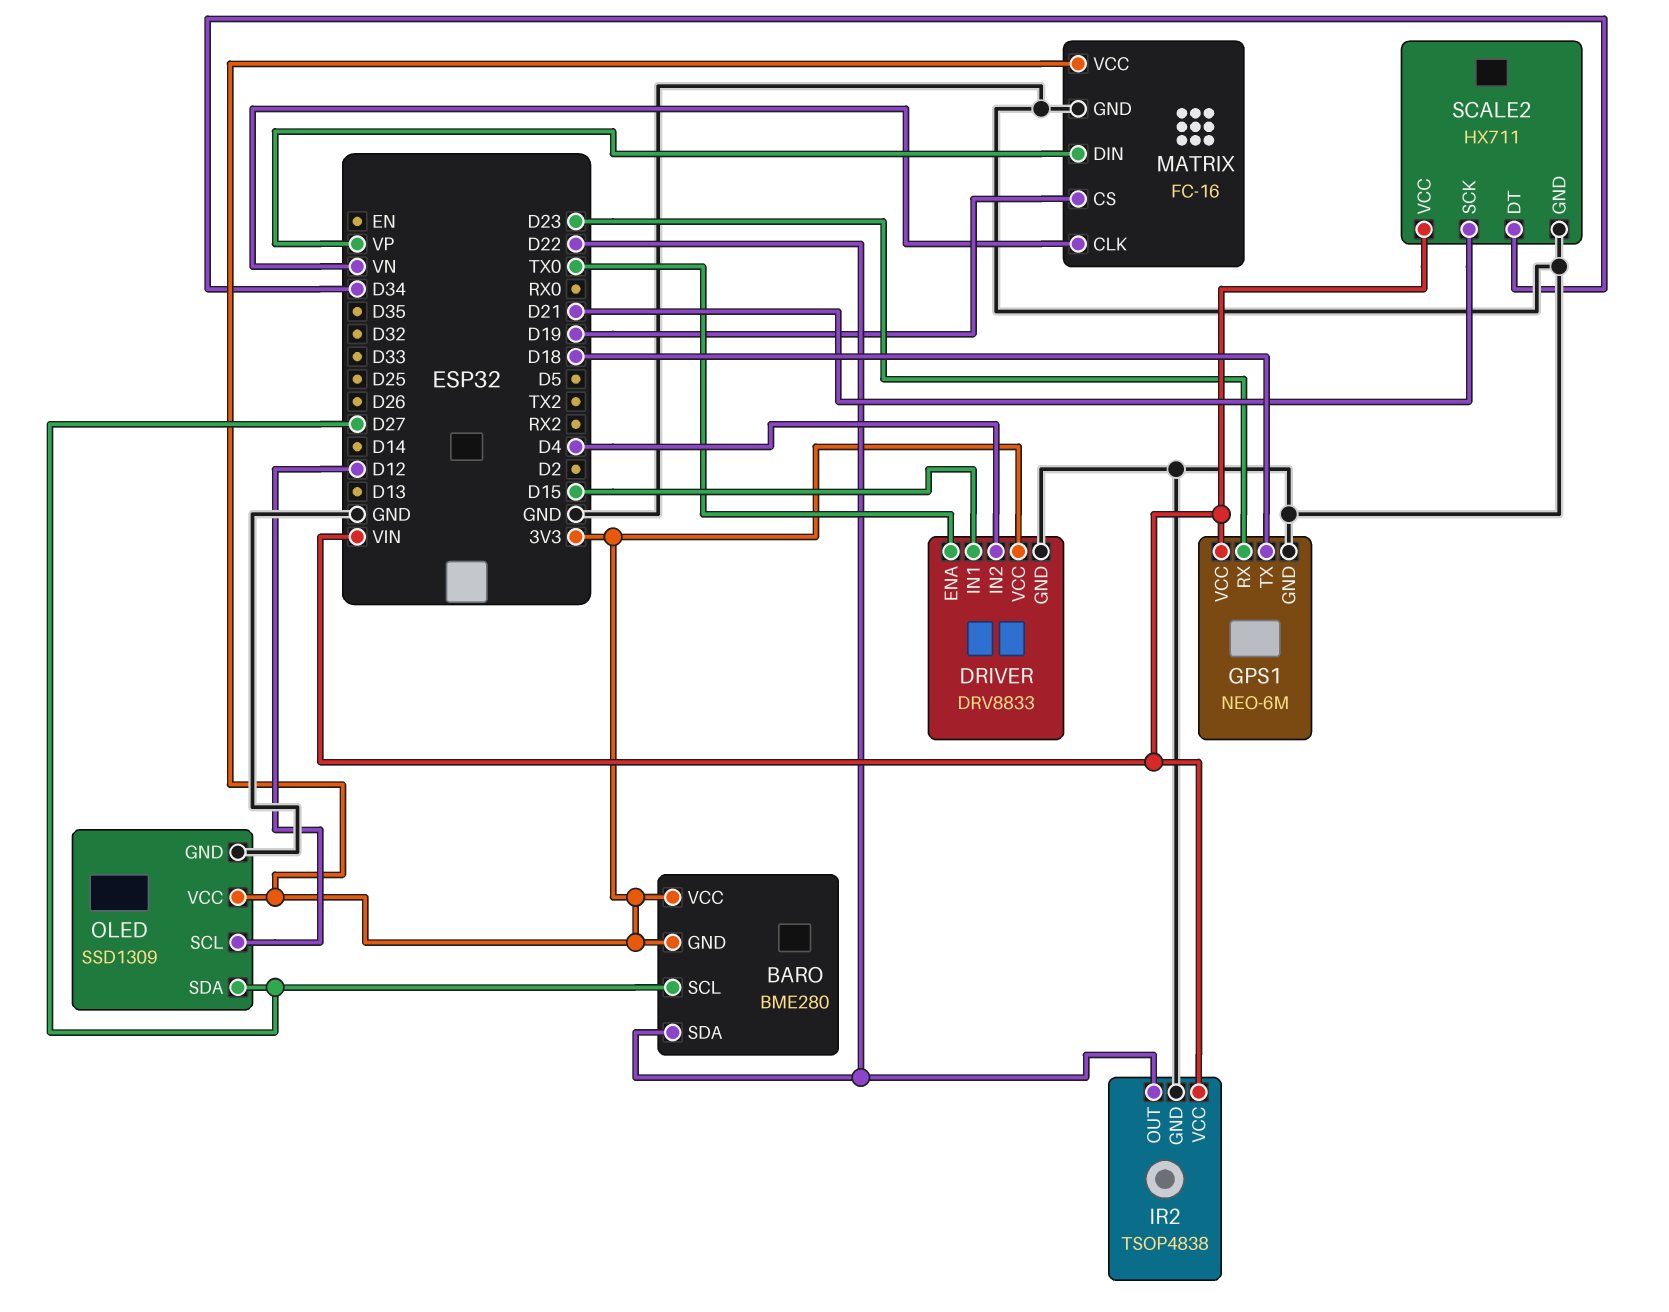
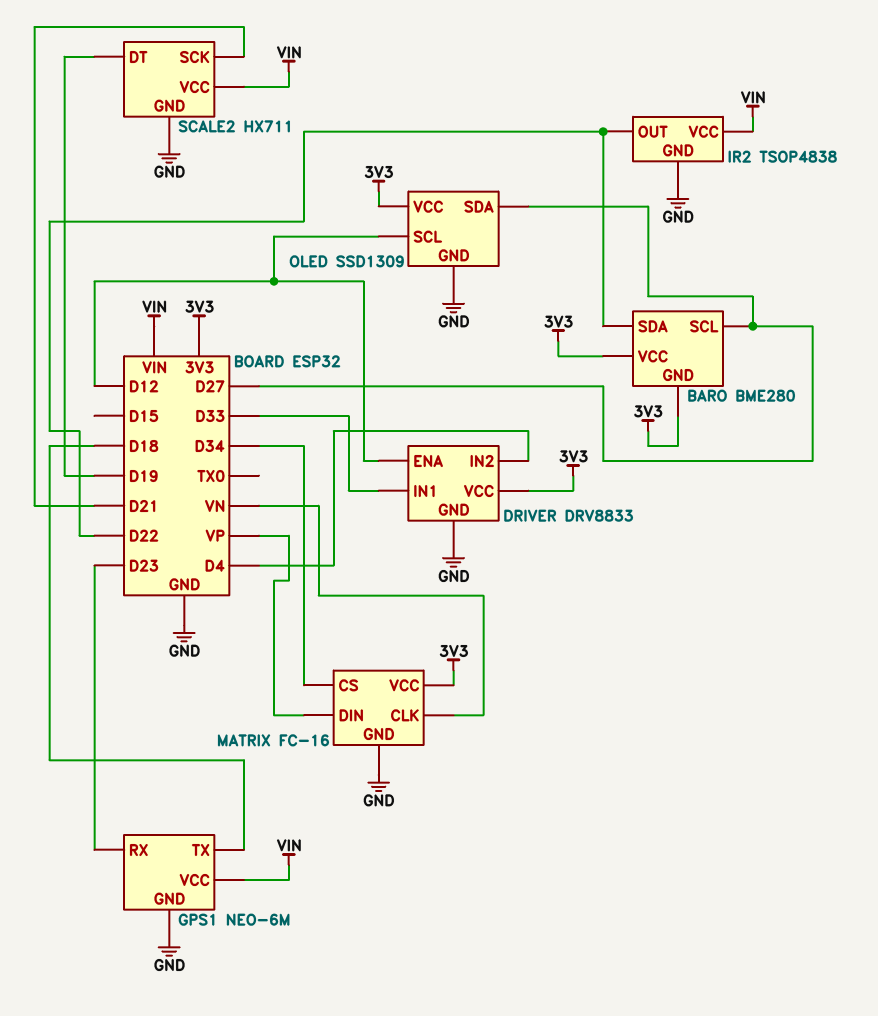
DRIVER pin ENA: TX0 -> D12
DRIVER pin IN1: D15 -> D33
MATRIX pin CS: D19 -> D34
SCALE2 pin DT: D34 -> D19

